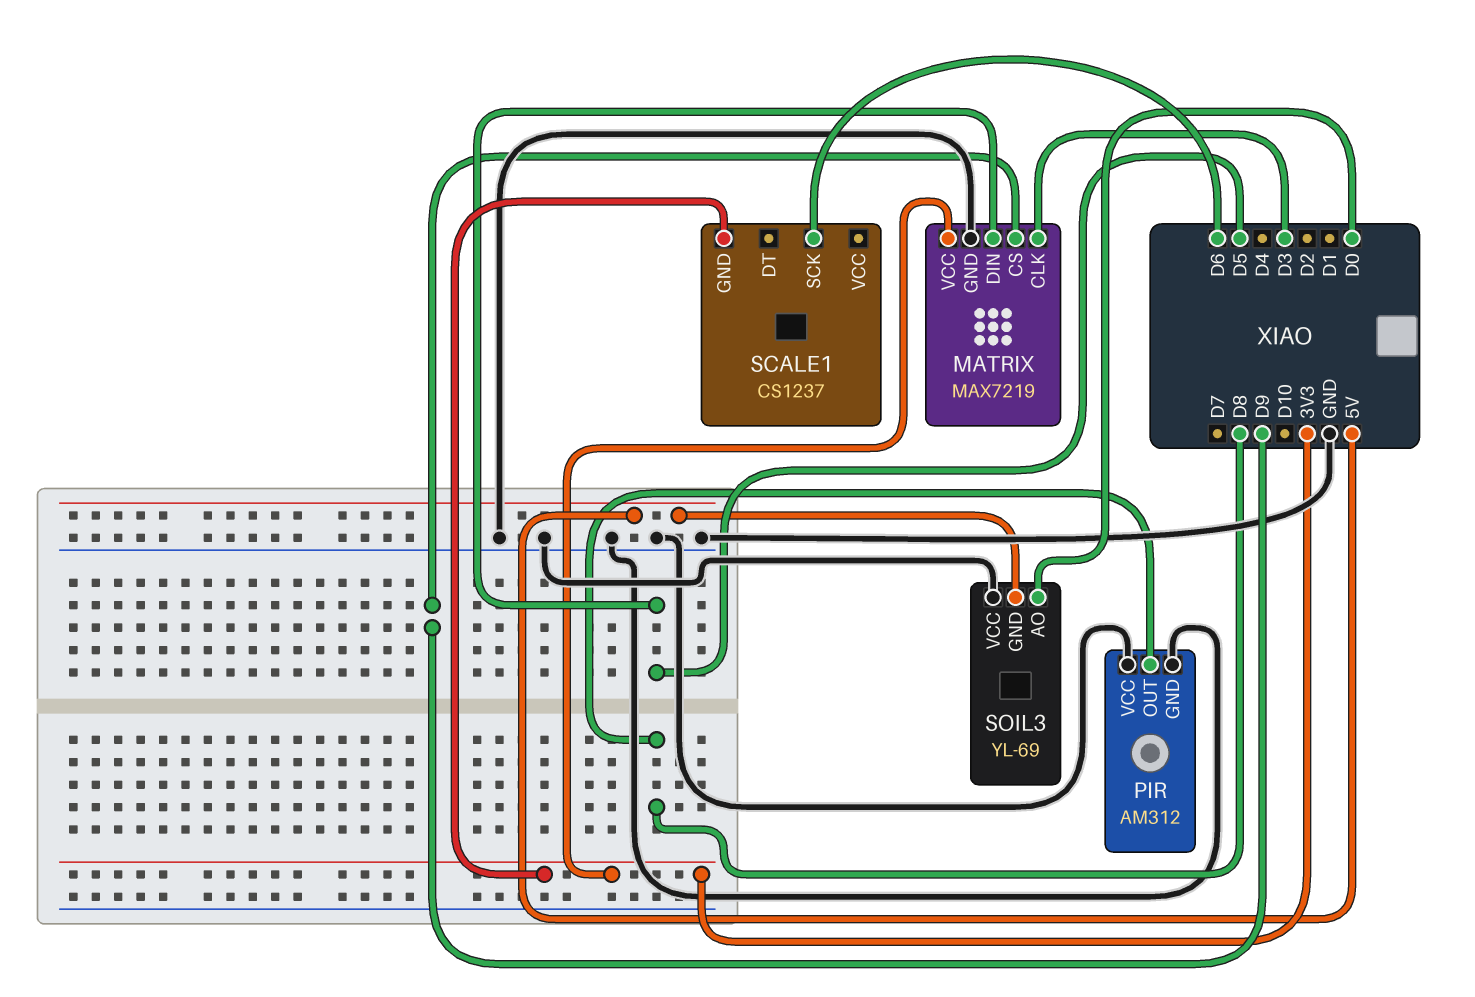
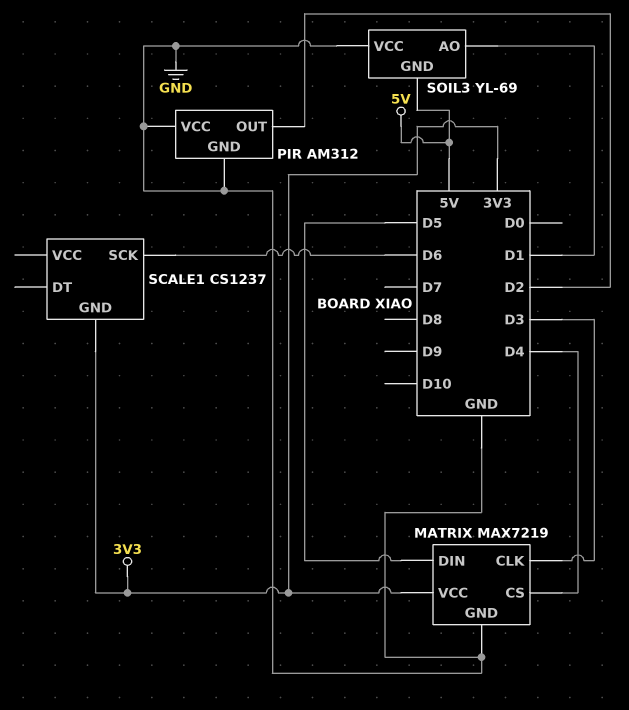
MATRIX pin CS: D9 -> D4
PIR pin OUT: D8 -> D2
SOIL3 pin AO: D0 -> D1

